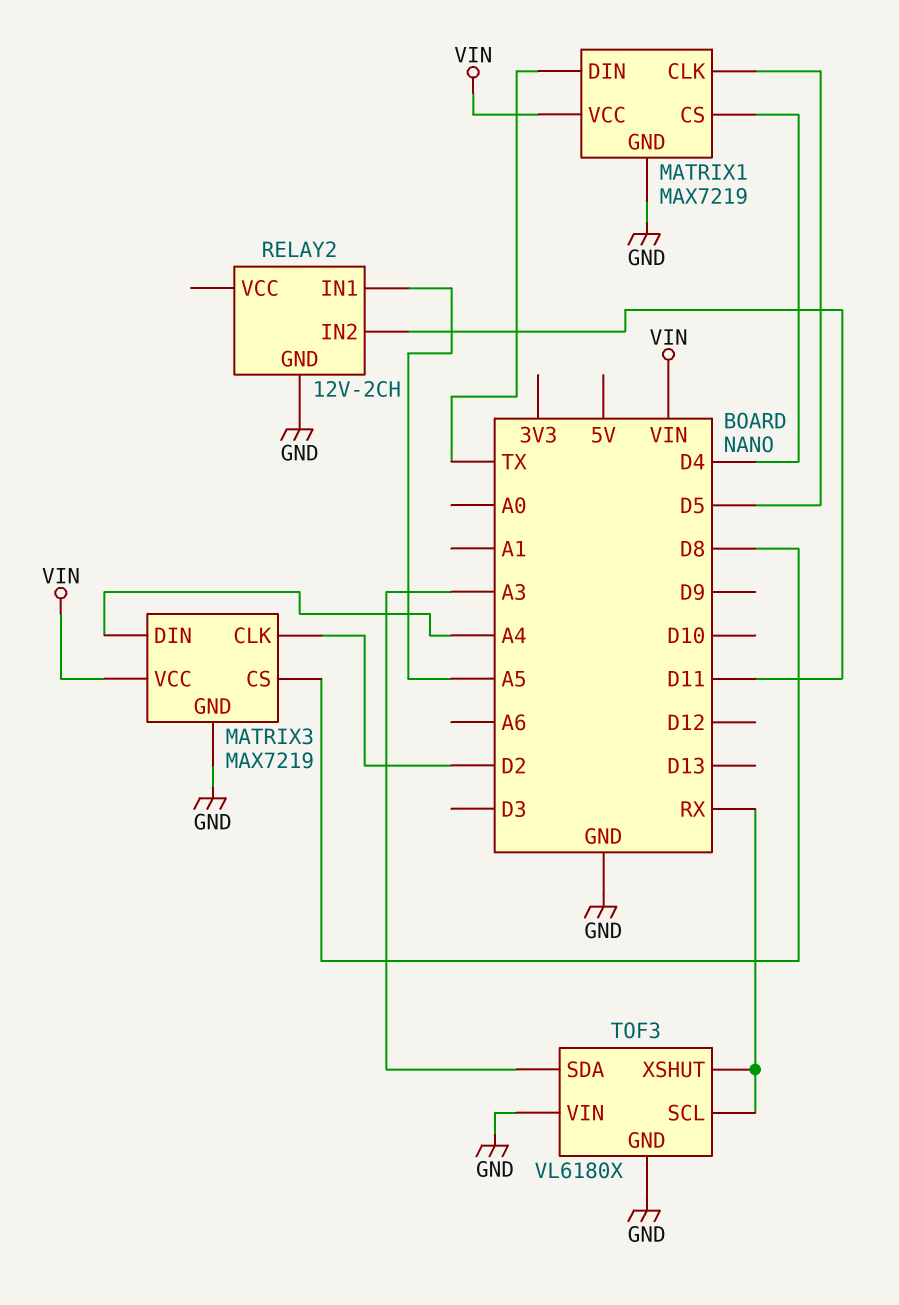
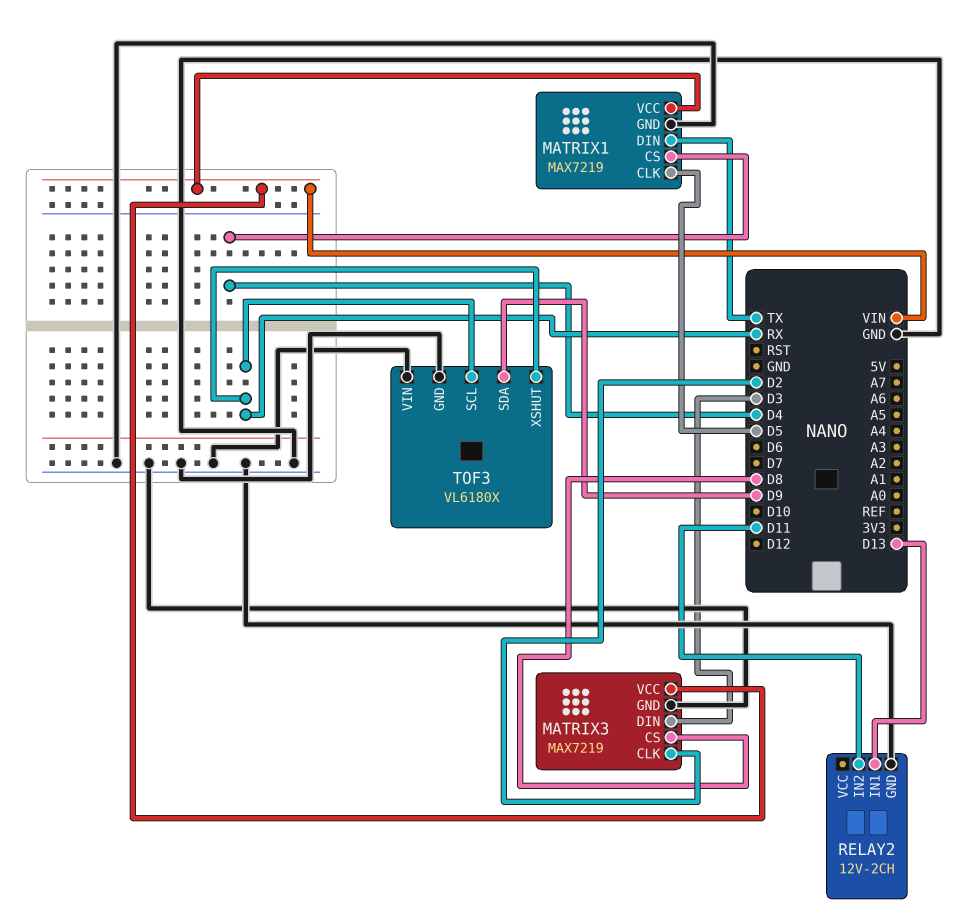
MATRIX3 pin DIN: A4 -> D3
RELAY2 pin IN1: A5 -> D13
TOF3 pin SDA: A3 -> D9

